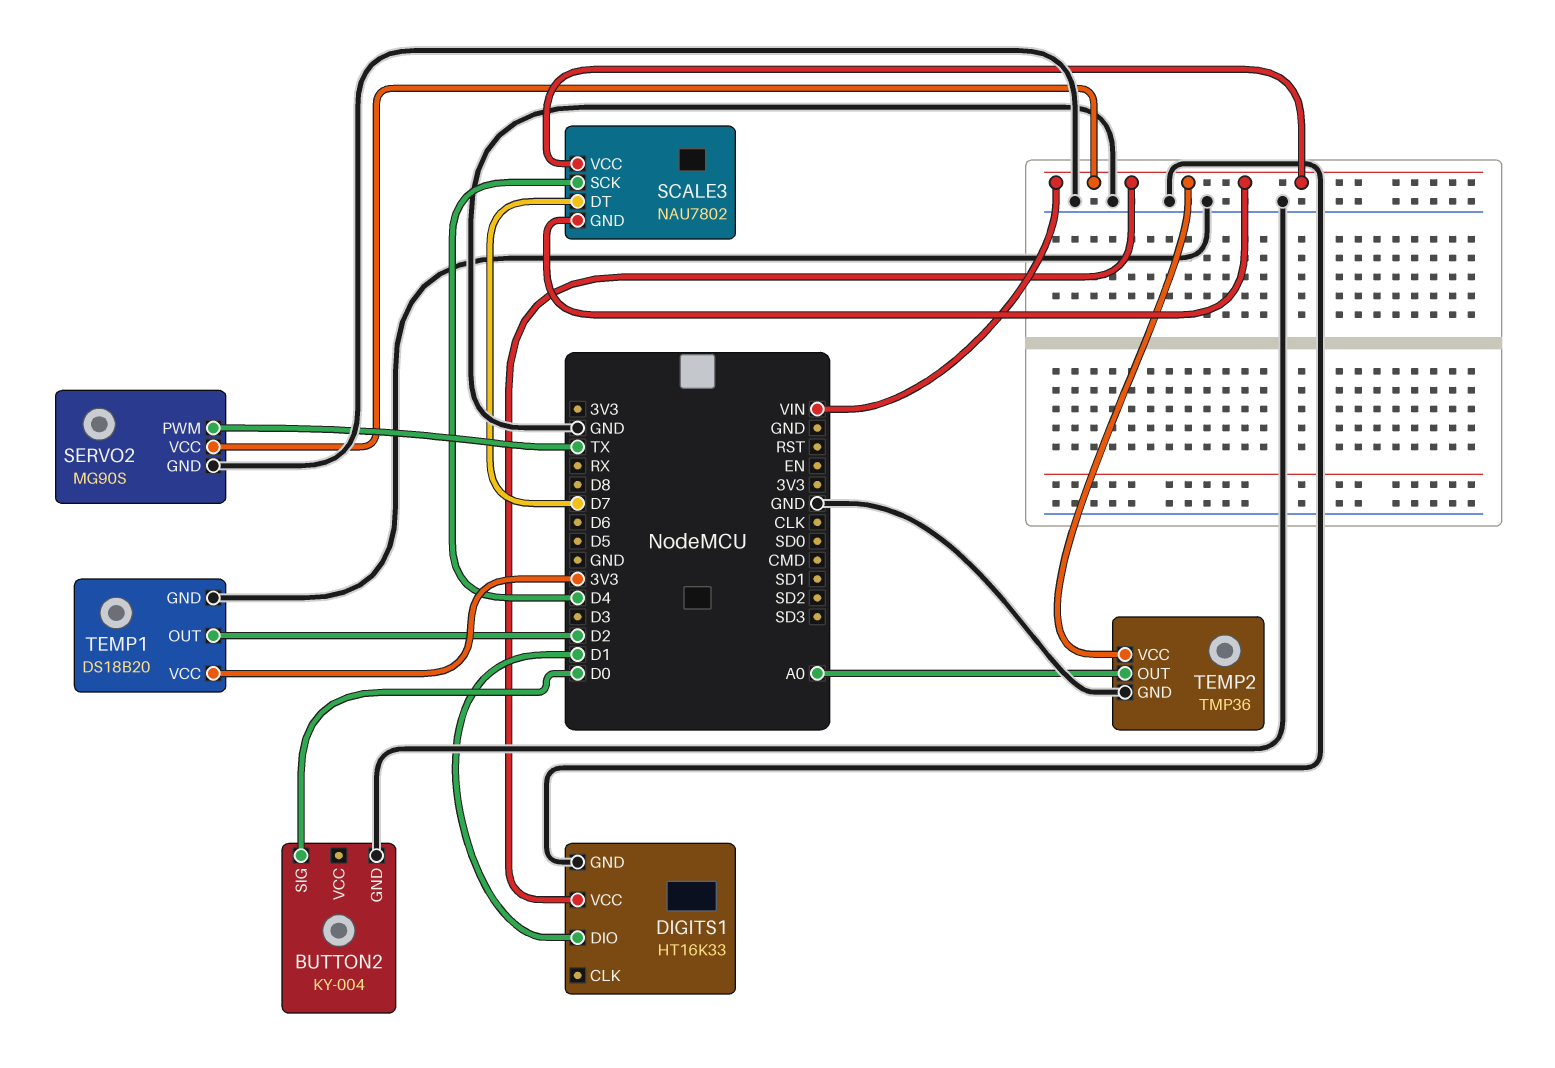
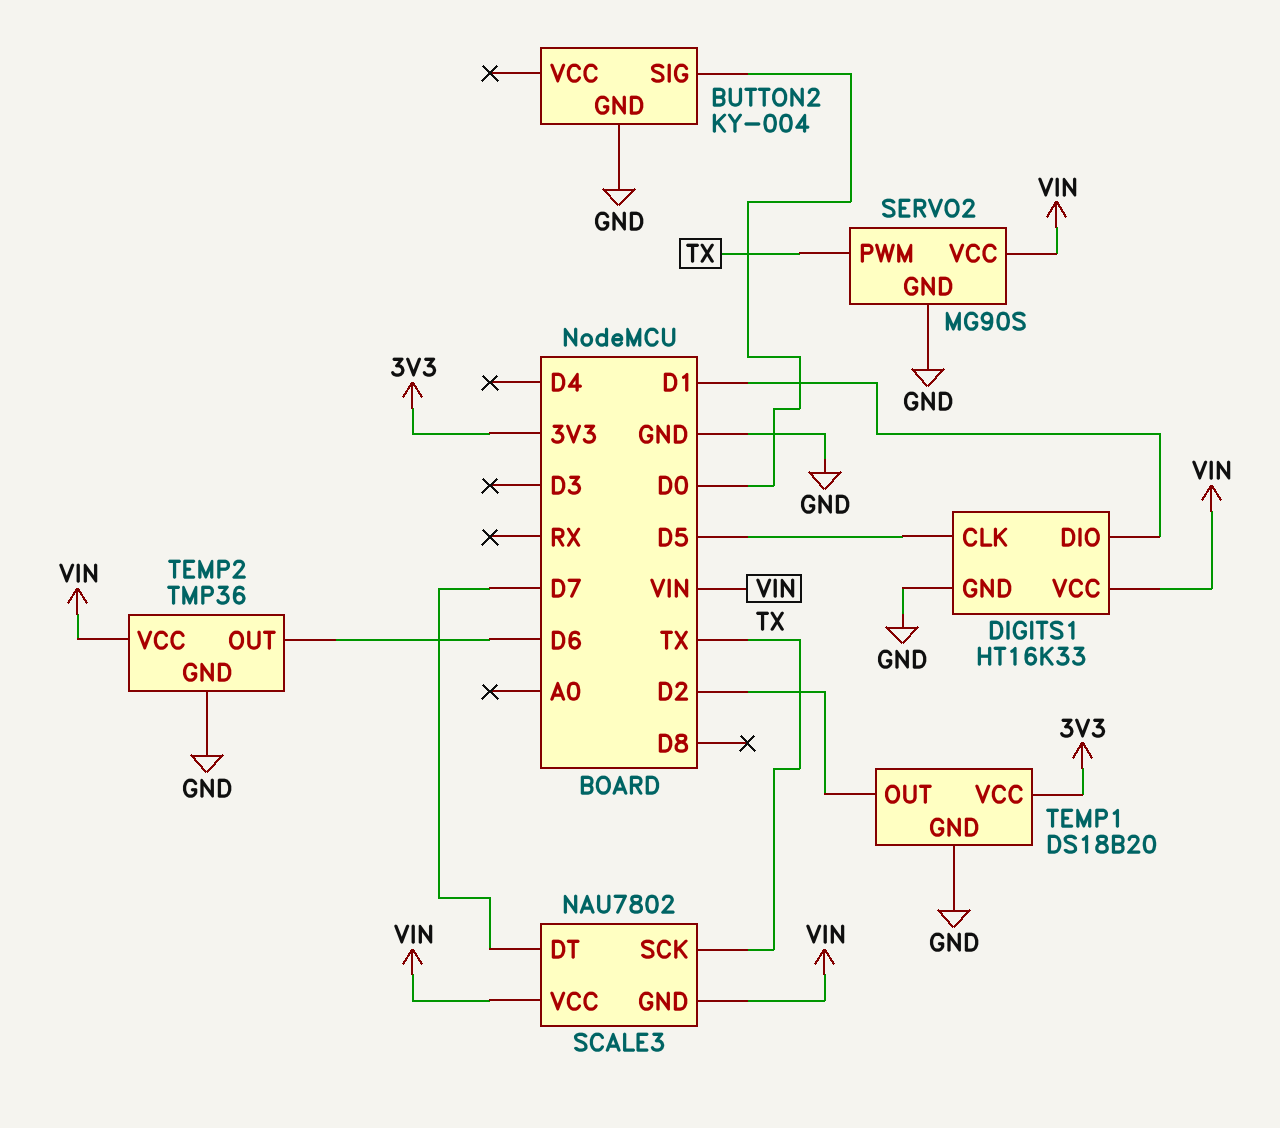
DIGITS1 pin CLK: none -> D5
SCALE3 pin SCK: D4 -> TX
TEMP2 pin OUT: A0 -> D6

